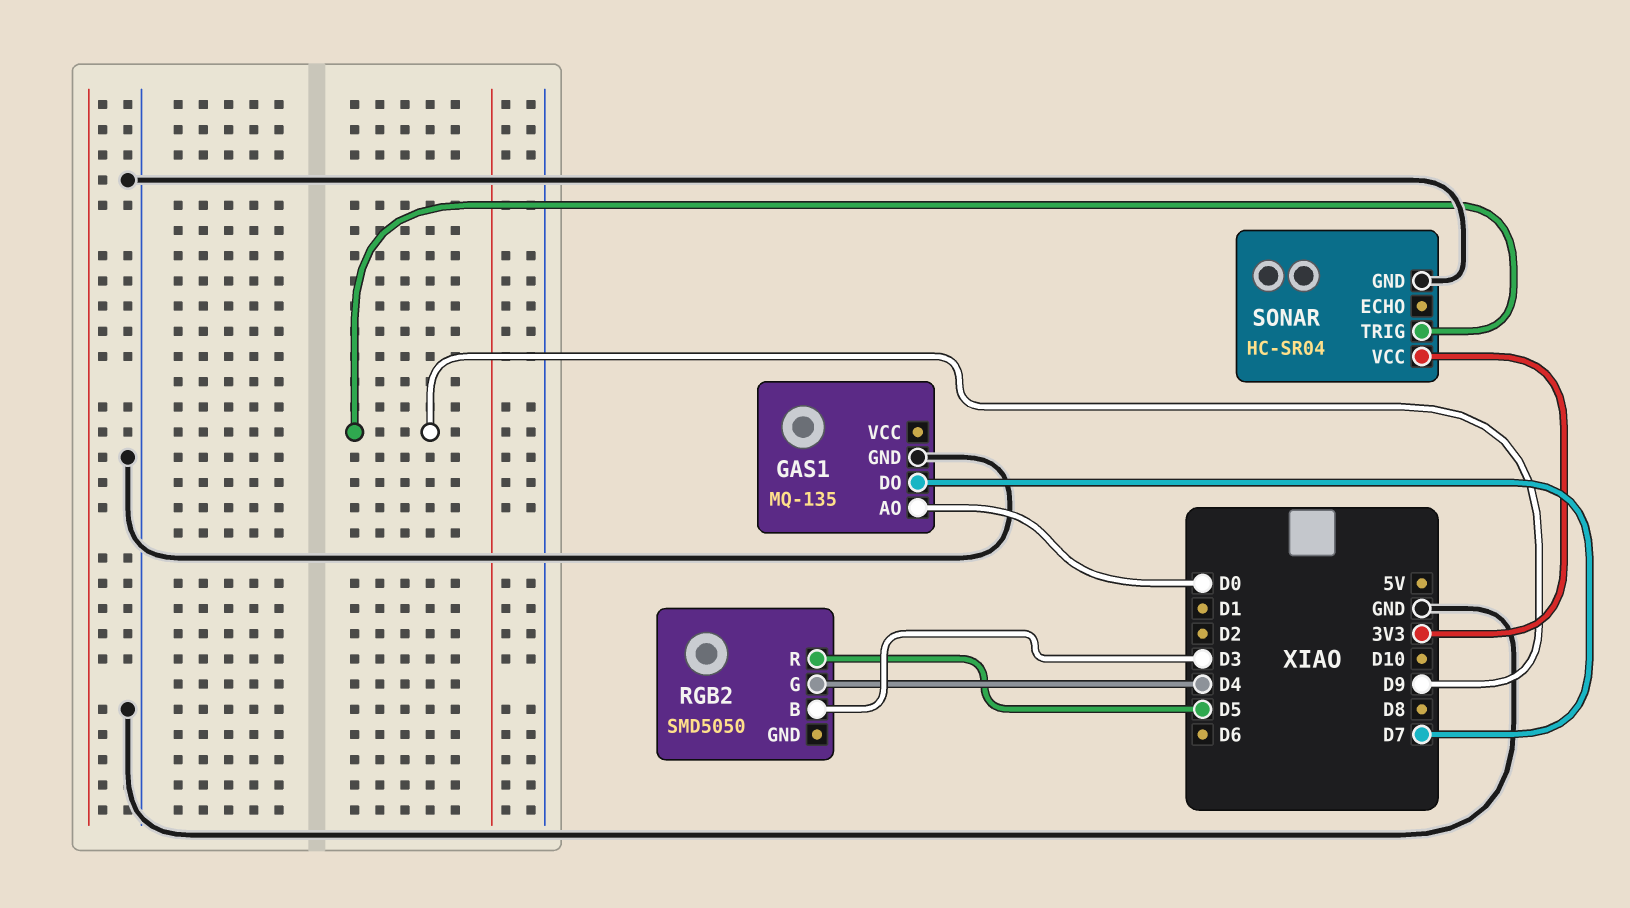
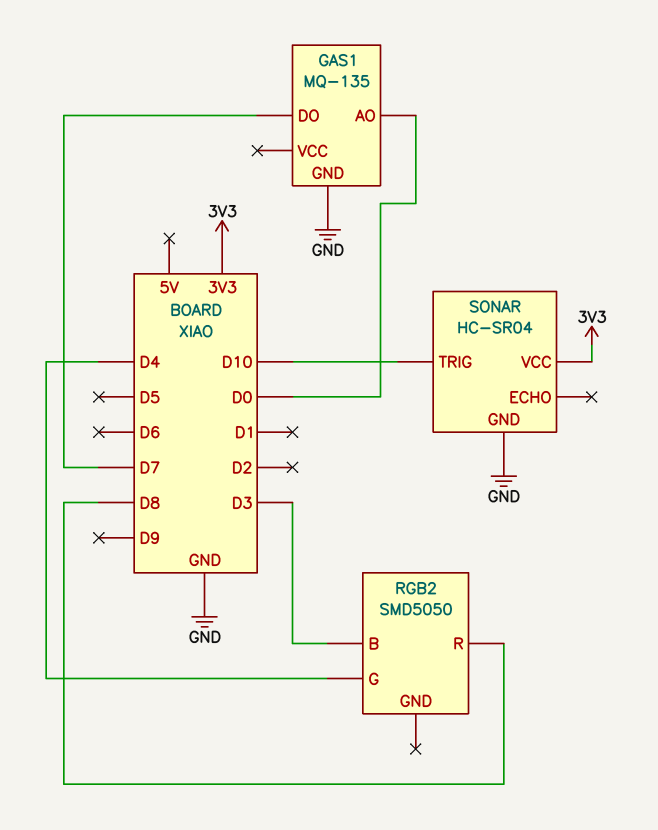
RGB2 pin R: D5 -> D8
SONAR pin TRIG: D9 -> D10

